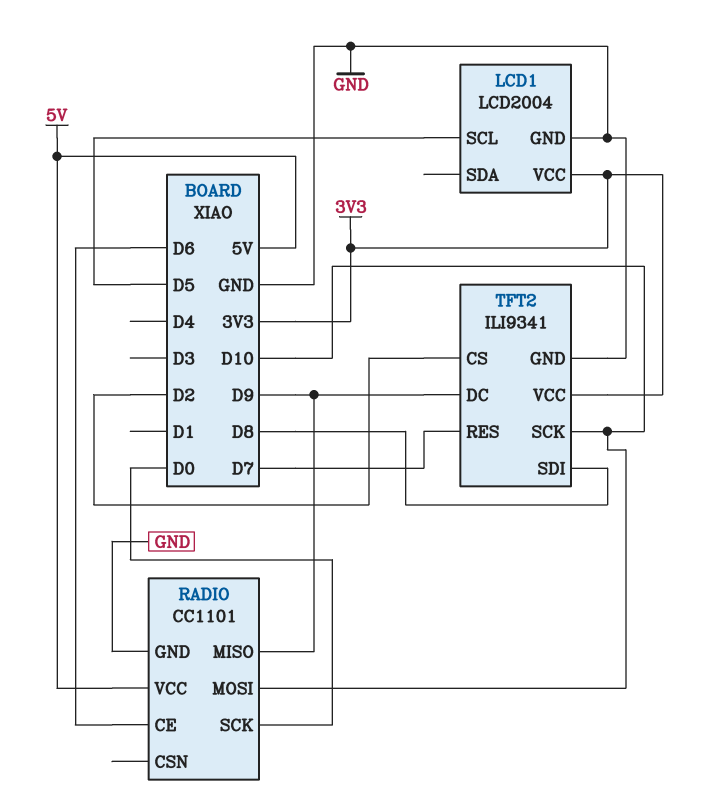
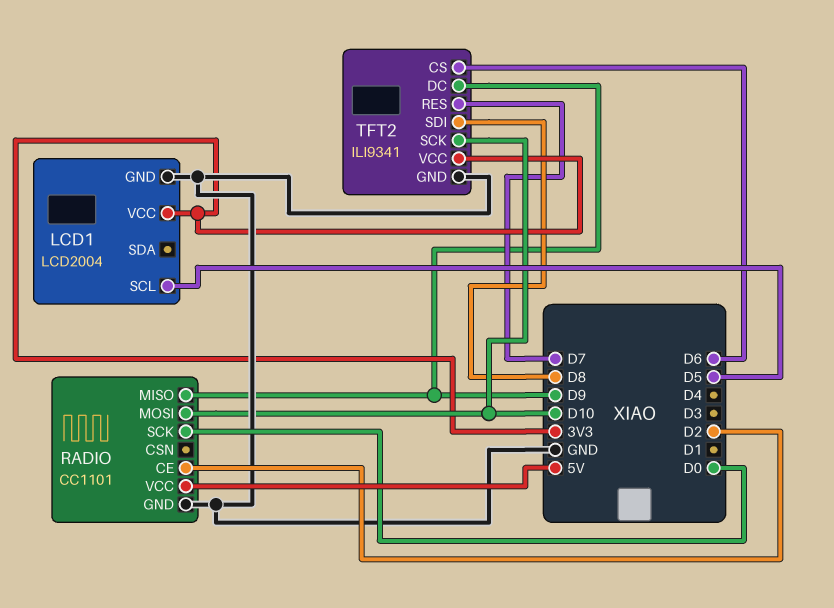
RADIO pin CE: D6 -> D2
TFT2 pin CS: D2 -> D6

